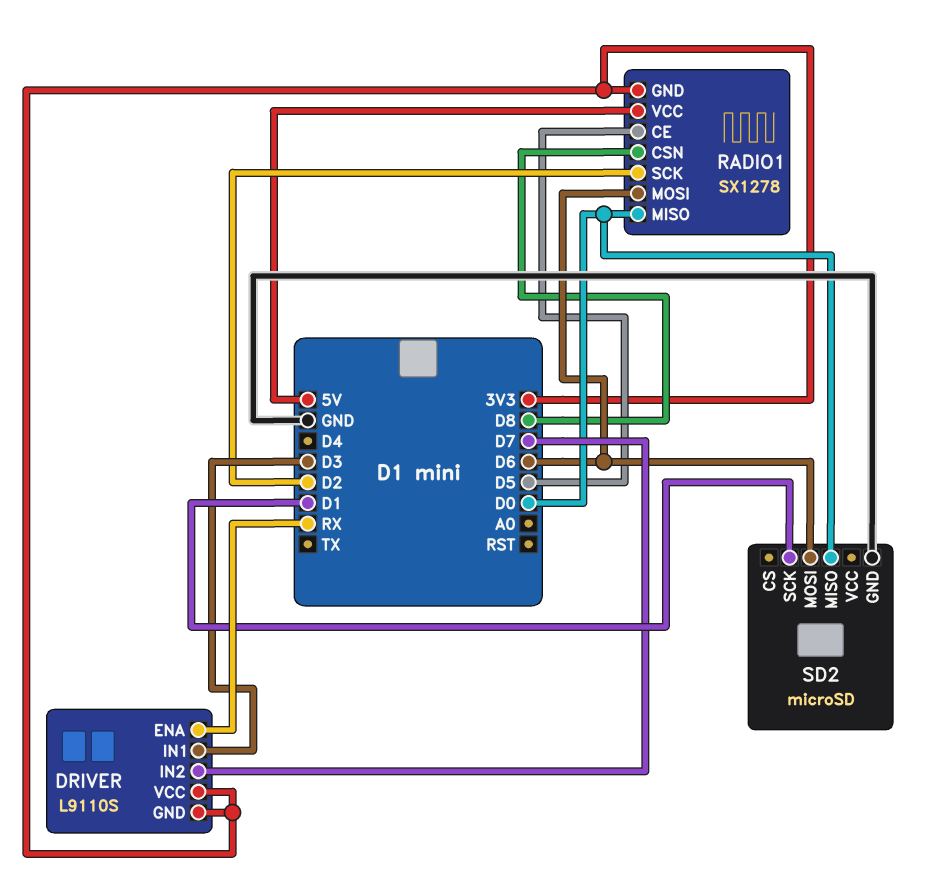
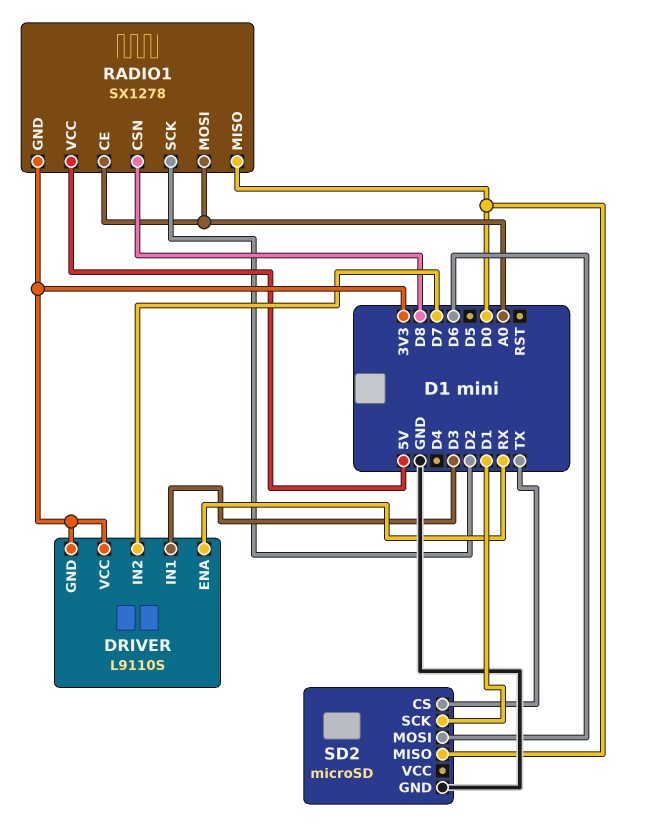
RADIO1 pin CE: D5 -> A0
RADIO1 pin MOSI: D6 -> A0
SD2 pin CS: none -> TX

